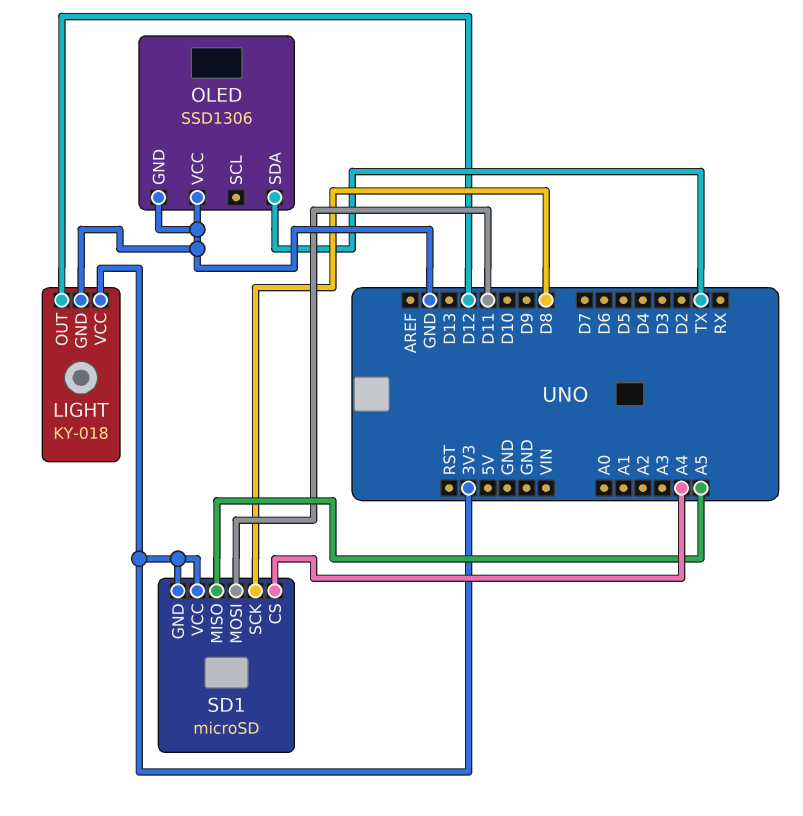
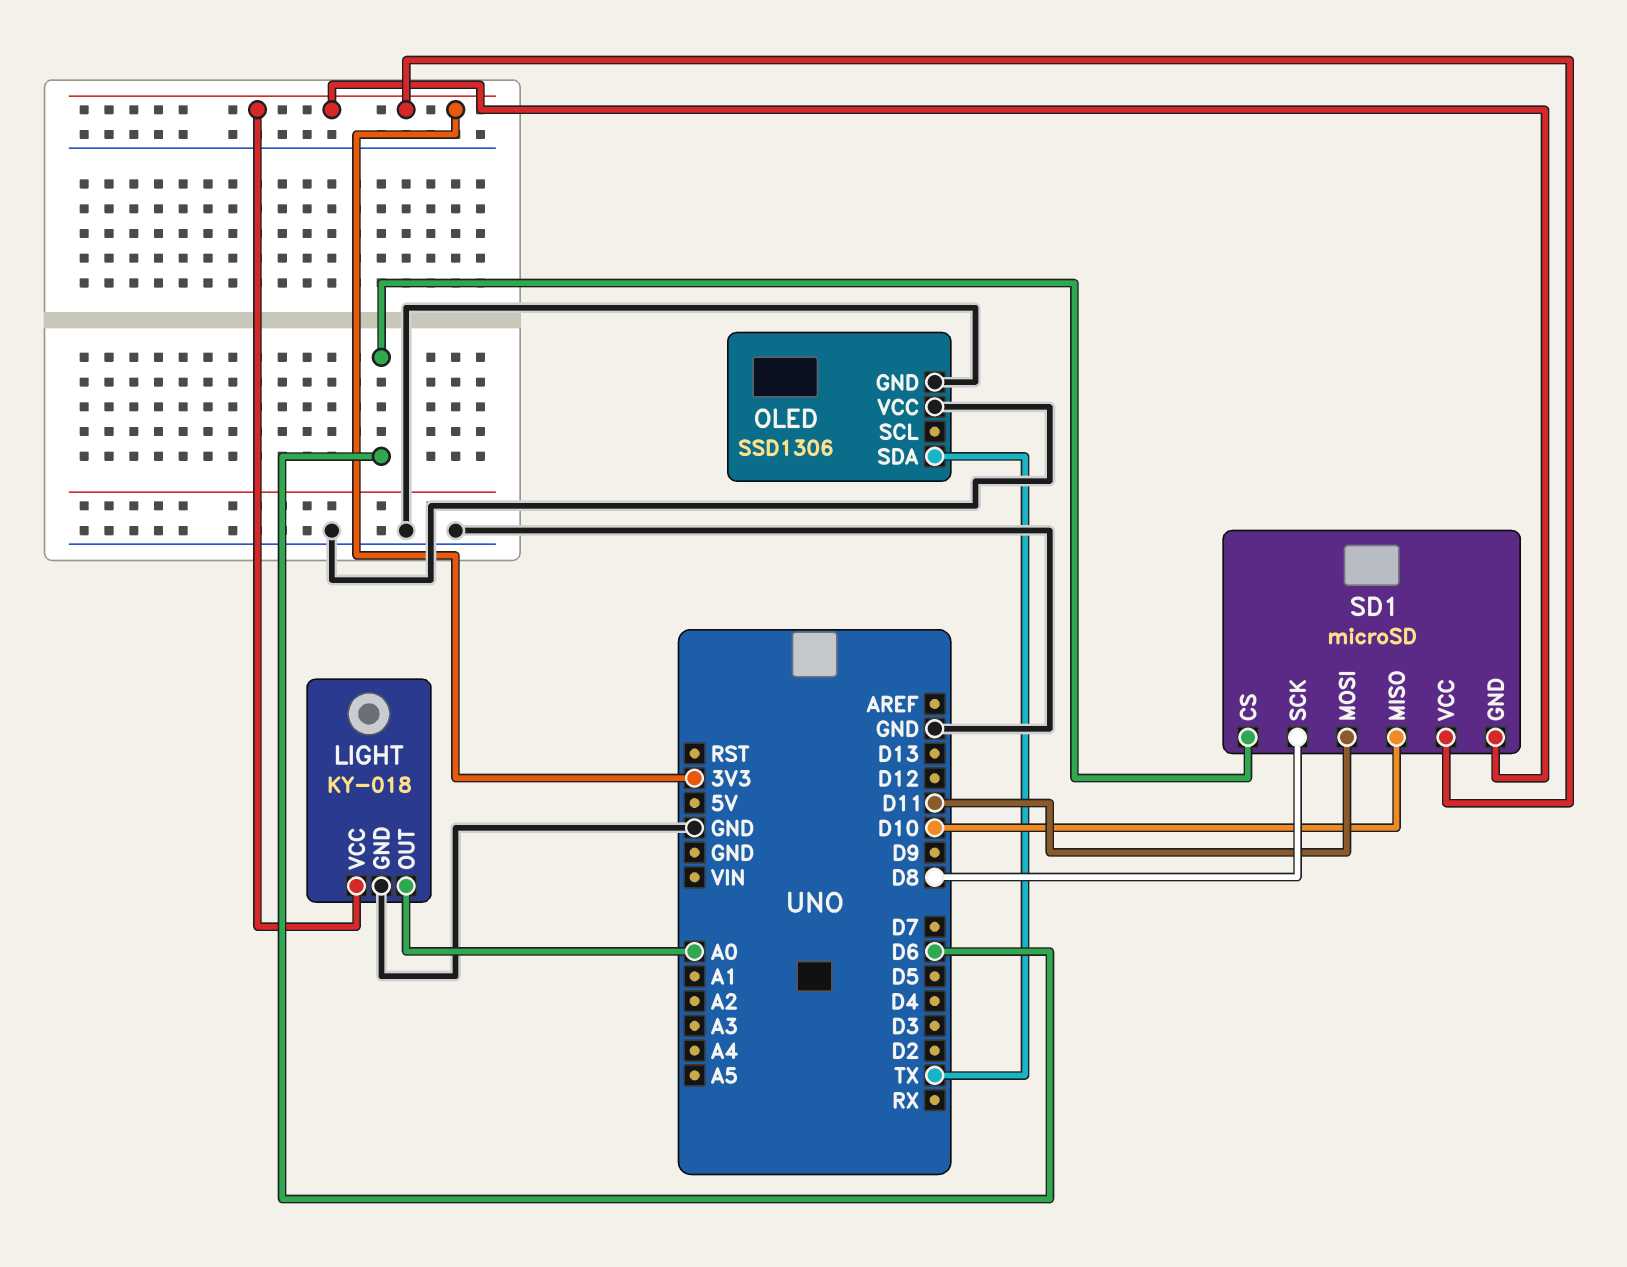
LIGHT pin OUT: D12 -> A0
SD1 pin CS: A4 -> D6
SD1 pin MISO: A5 -> D10

